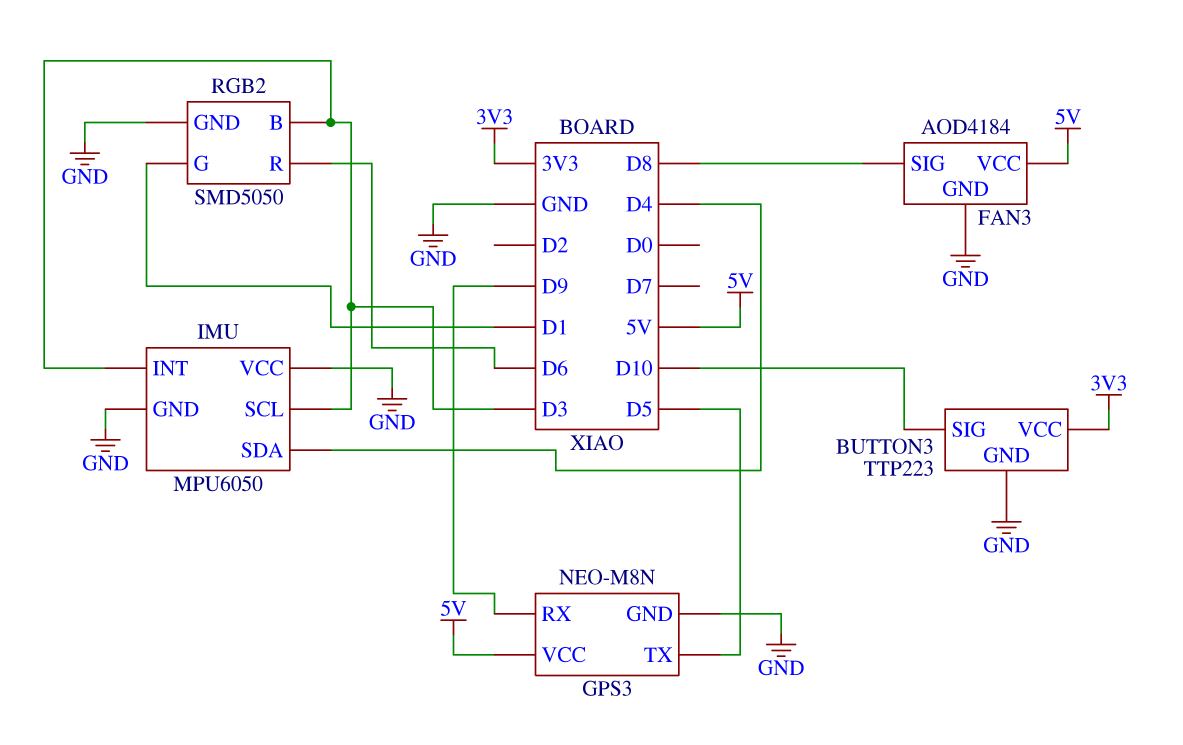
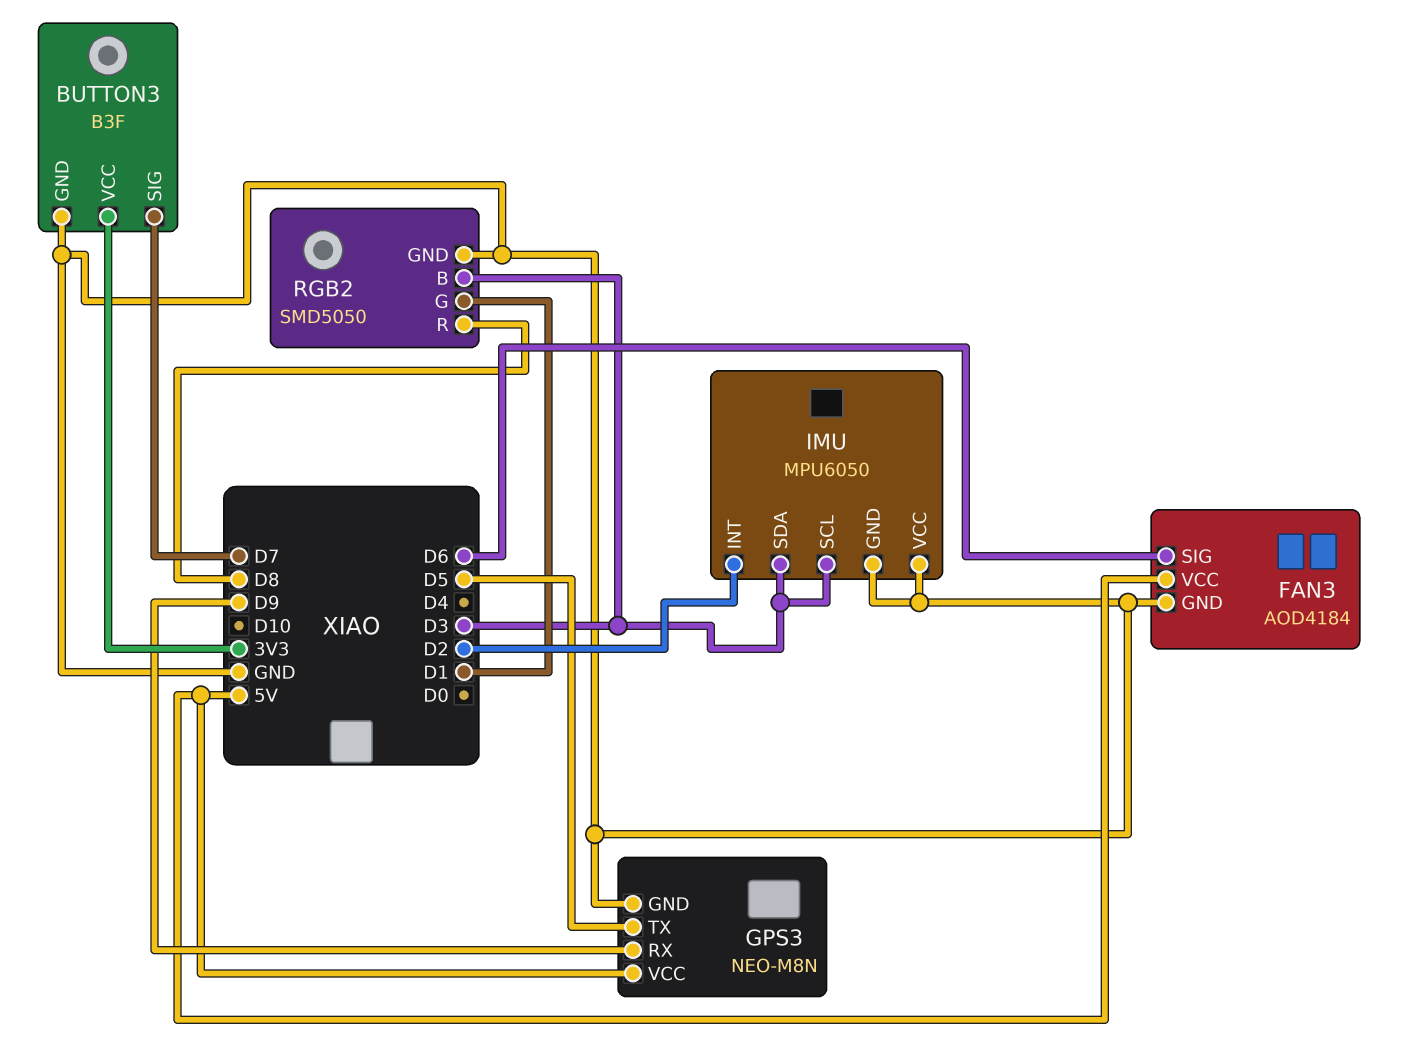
BUTTON3: TTP223 -> B3F
BUTTON3 pin SIG: D10 -> D7
FAN3 pin SIG: D8 -> D6
IMU pin INT: D3 -> D2
IMU pin SDA: D4 -> D3
RGB2 pin R: D6 -> D8

